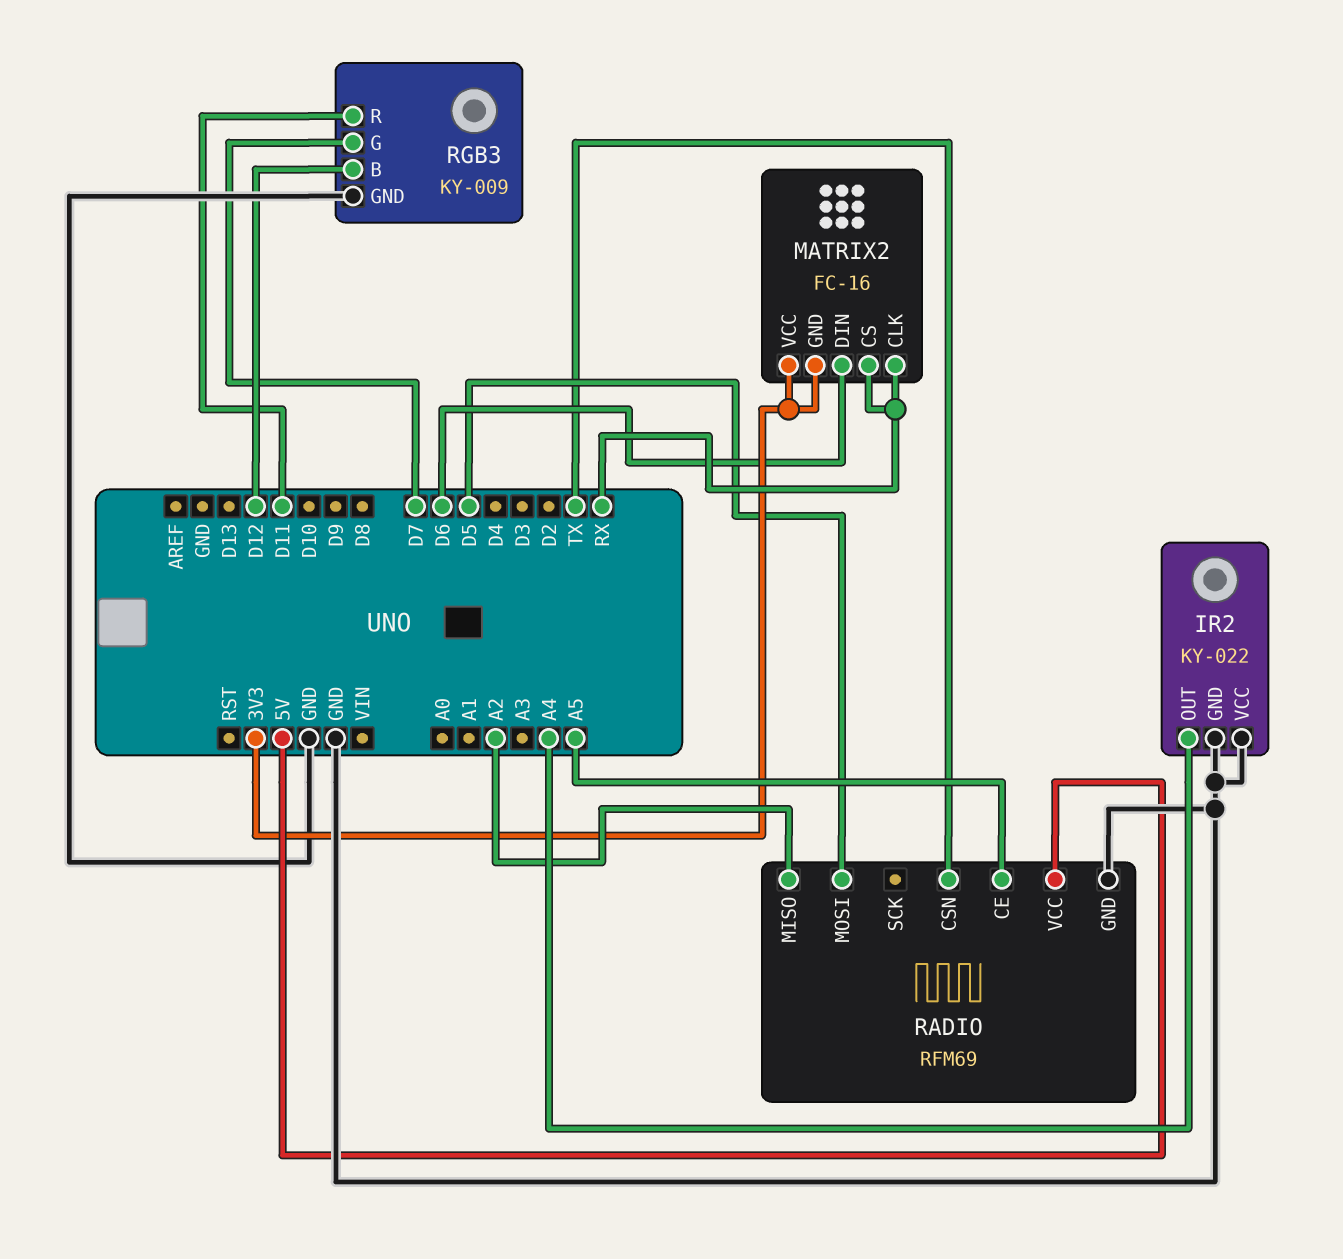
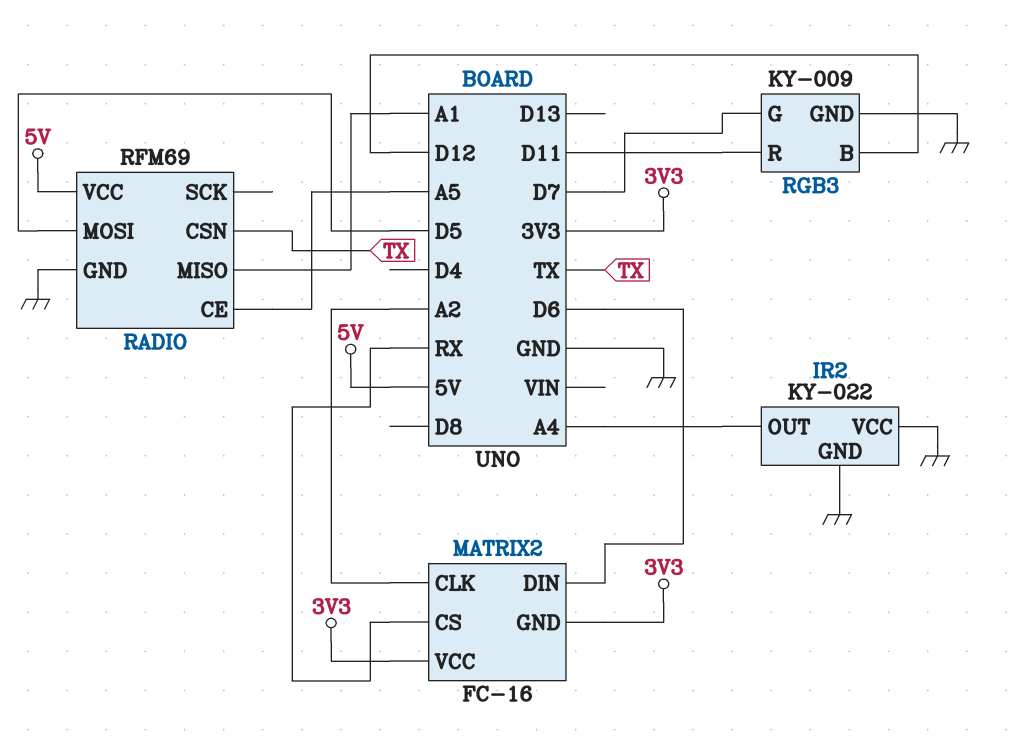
MATRIX2 pin CLK: RX -> A2
RADIO pin MISO: A2 -> A1

